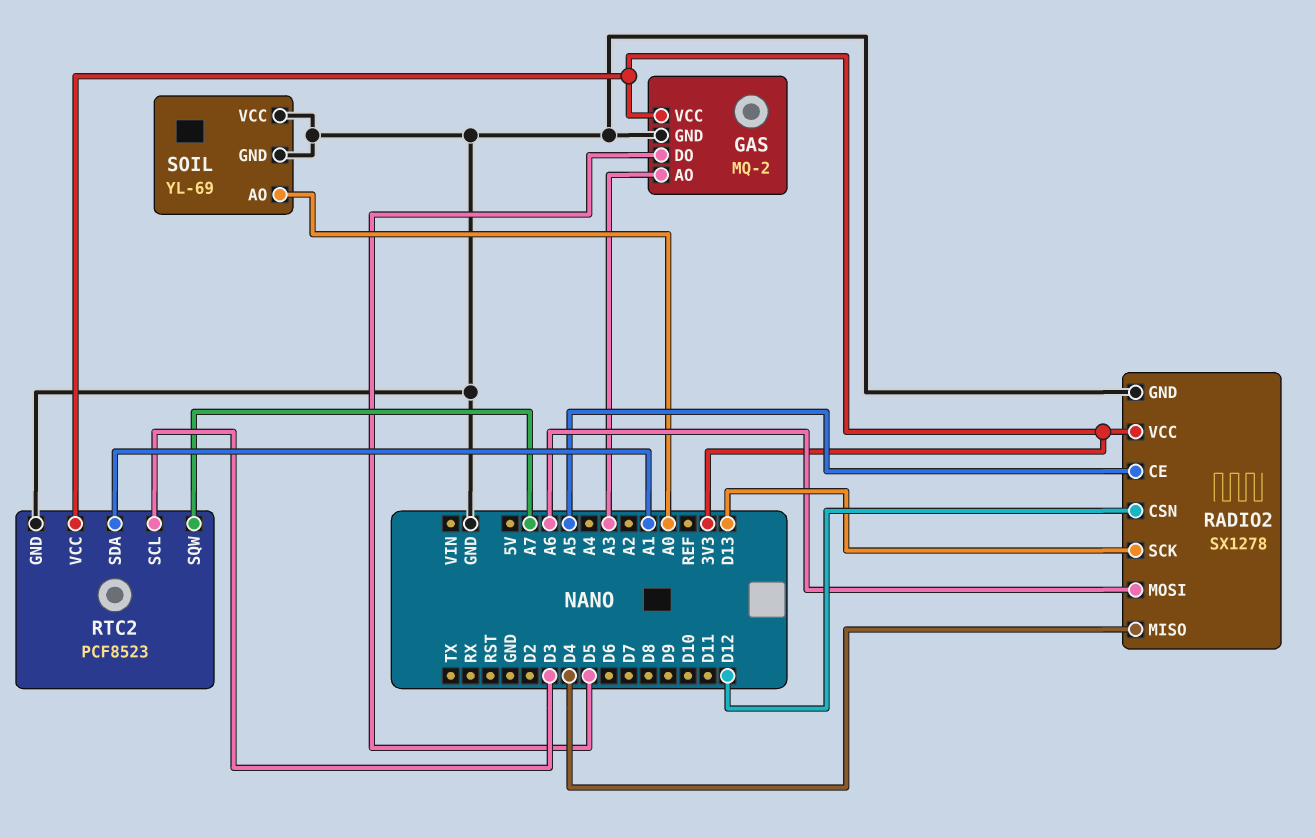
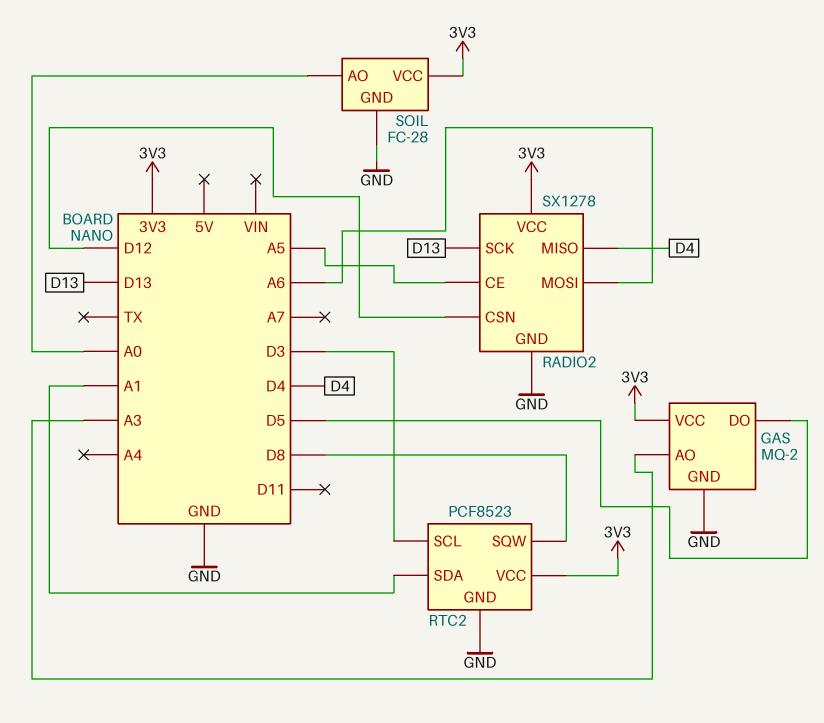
RTC2 pin SQW: A7 -> D8
SOIL: YL-69 -> FC-28
SOIL pin VCC: GND -> 3V3

